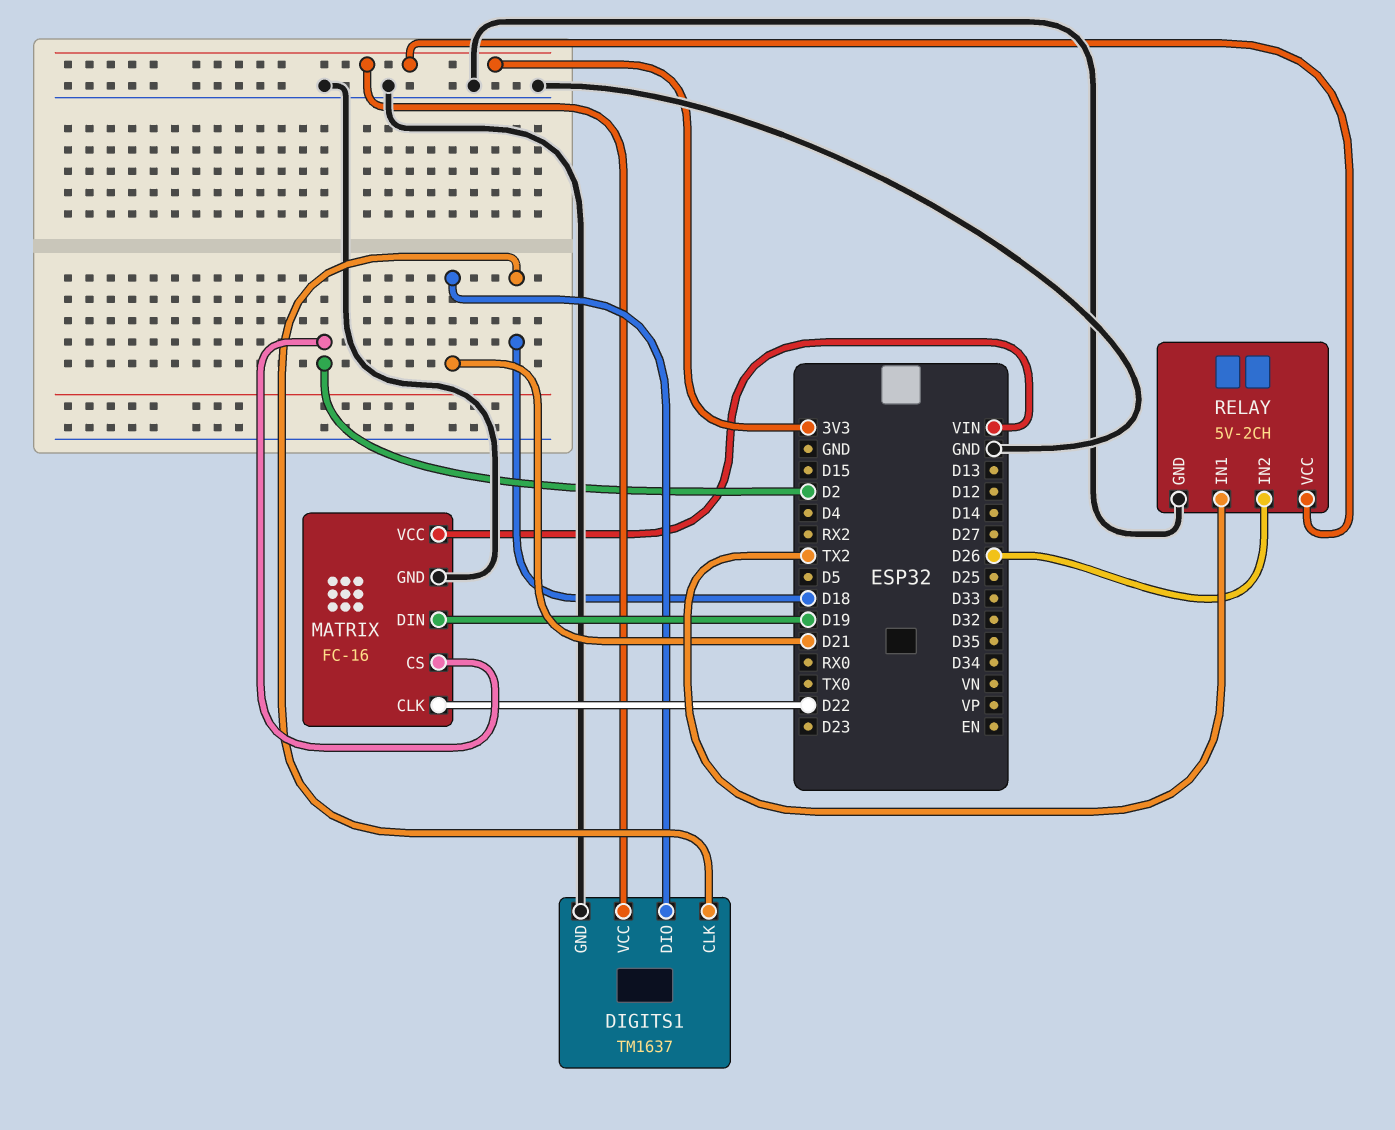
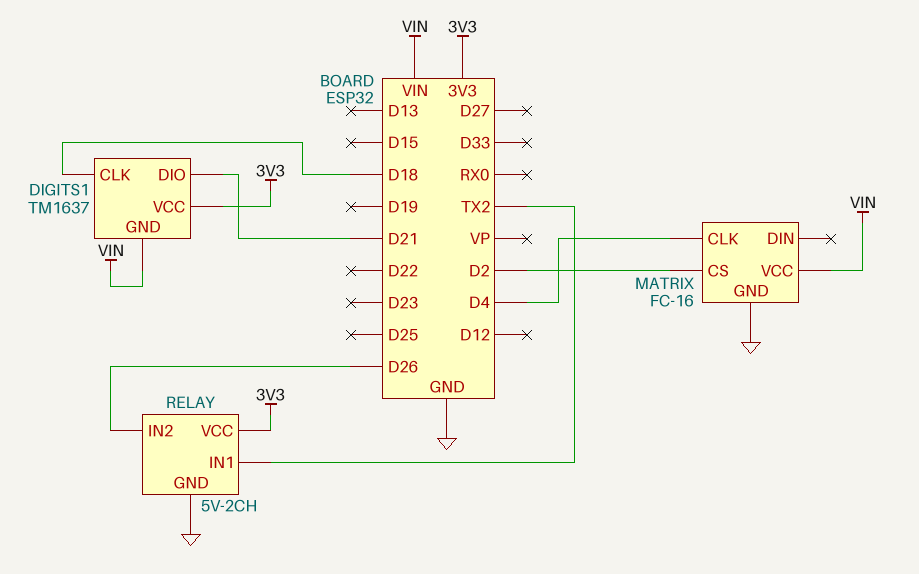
DIGITS1 pin GND: GND -> VIN
MATRIX pin CLK: D22 -> D4
MATRIX pin DIN: D19 -> none

